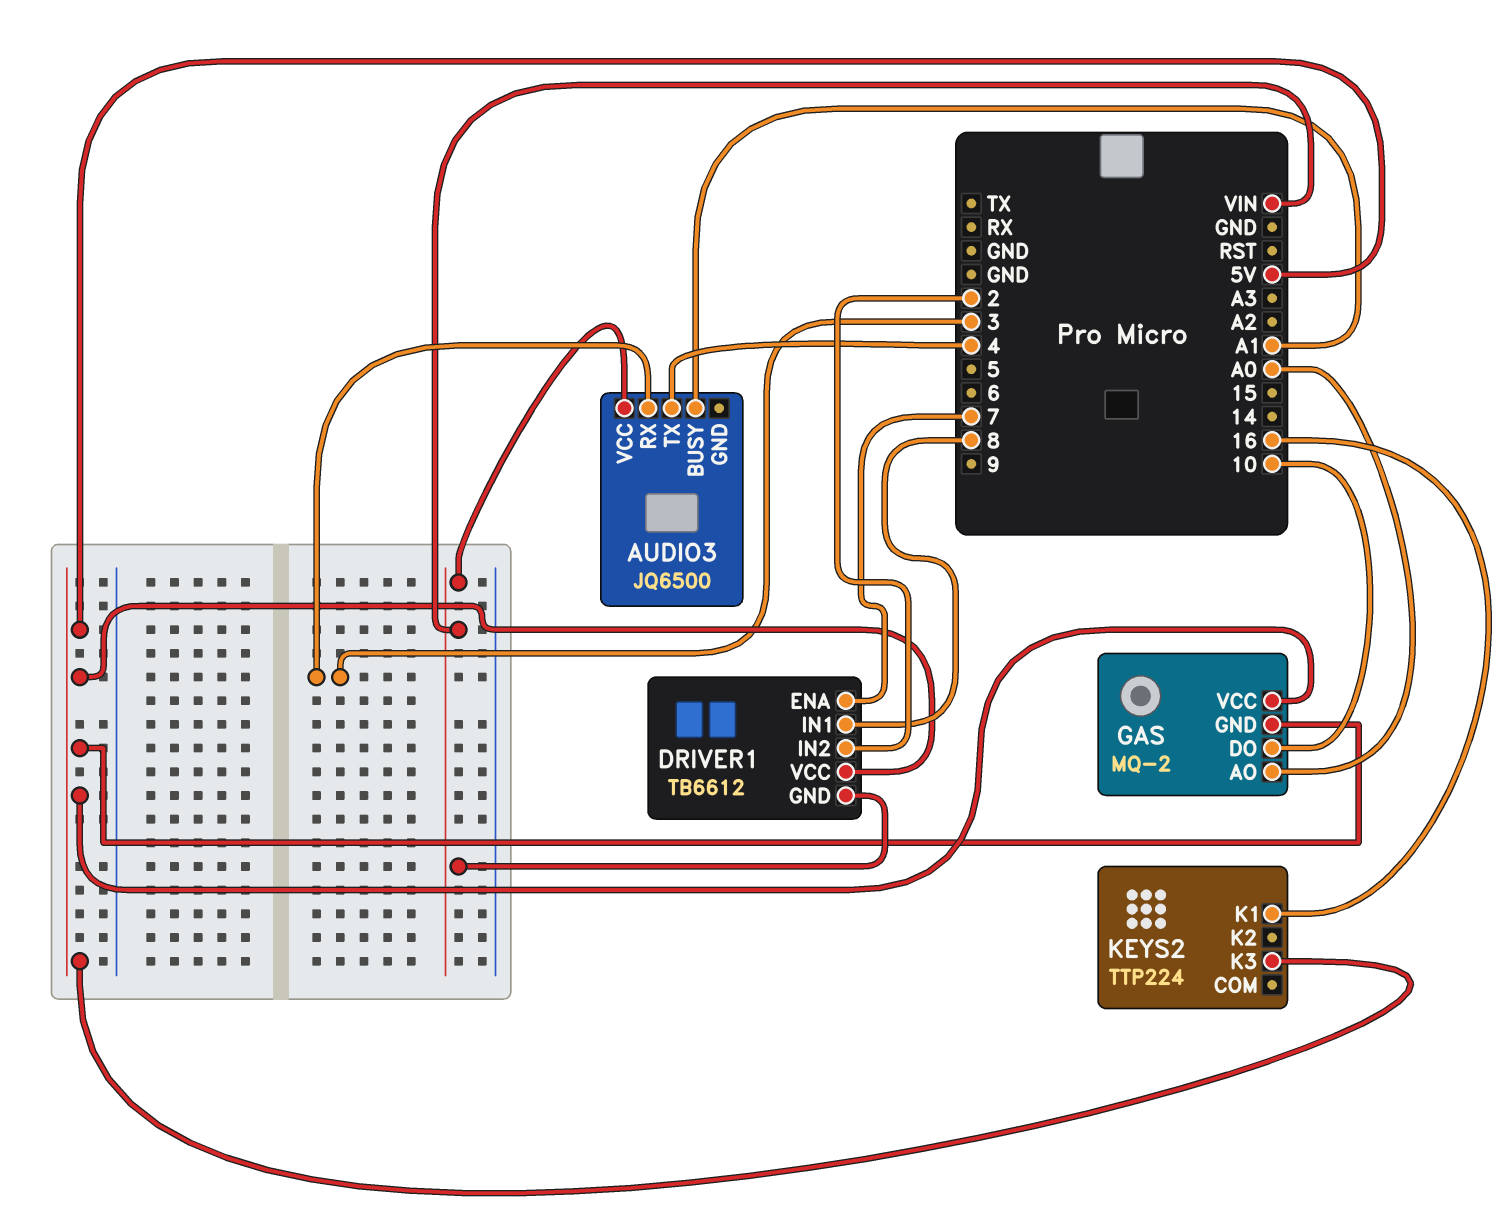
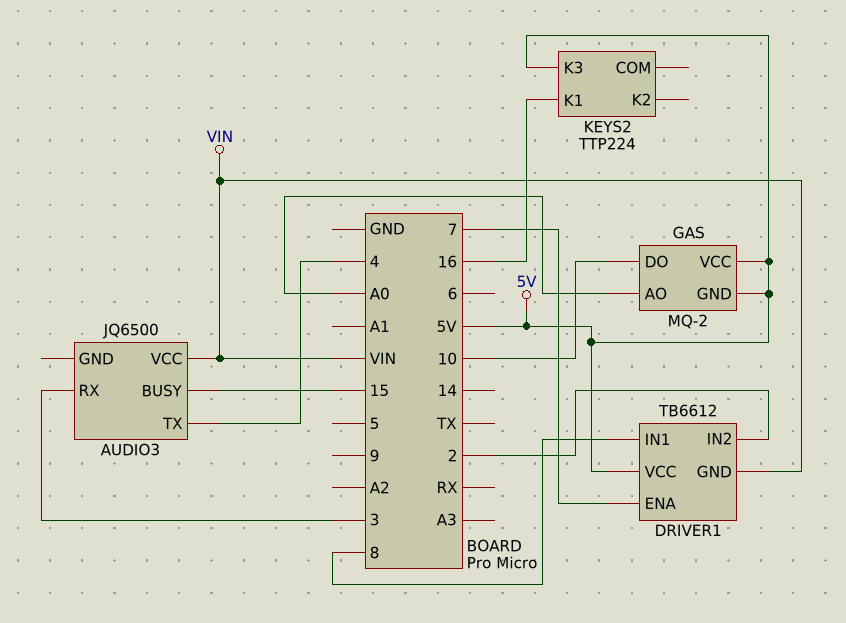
AUDIO3 pin BUSY: A1 -> 15

